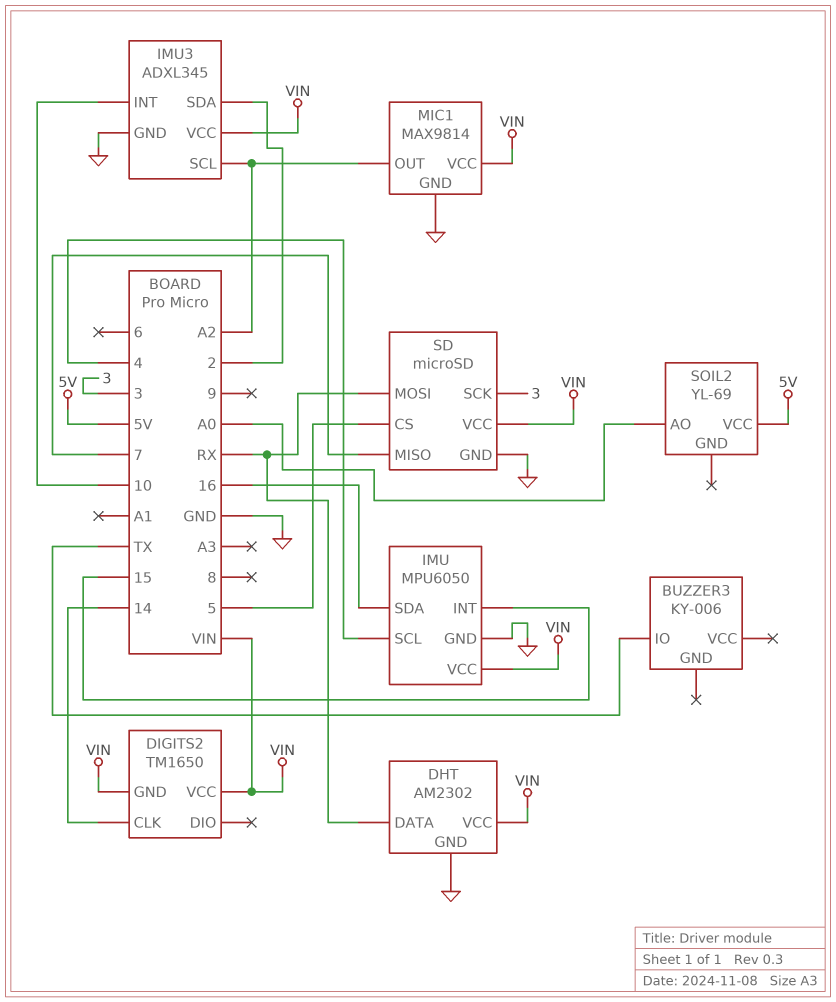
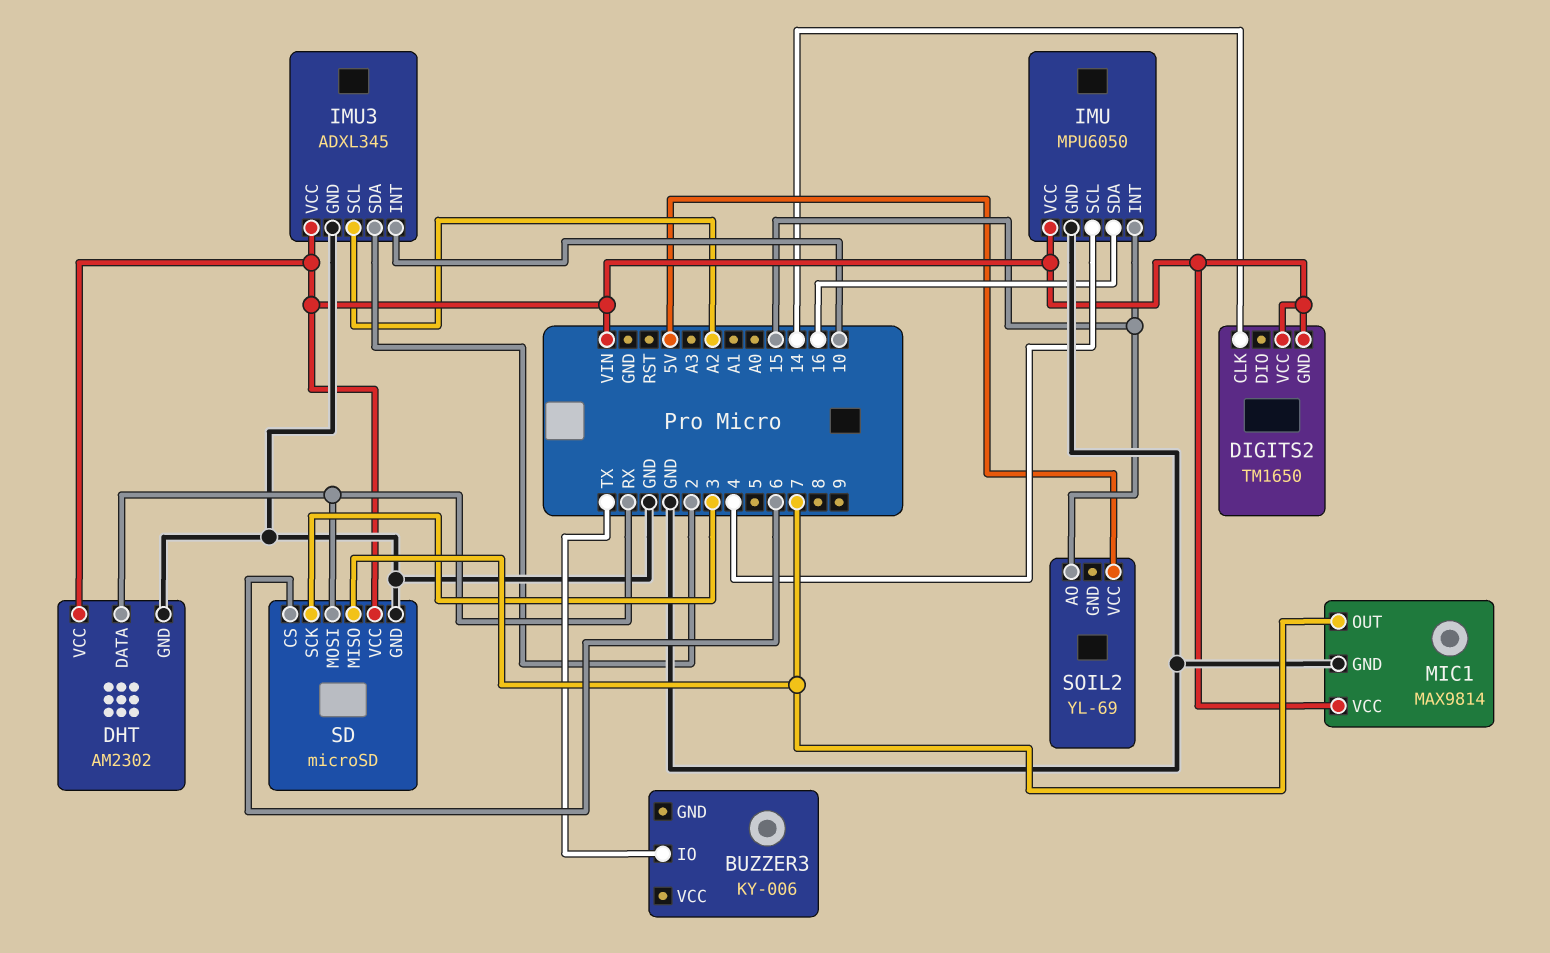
MIC1 pin OUT: A2 -> 7
SD pin CS: 5 -> 6
SOIL2 pin AO: A0 -> 15

